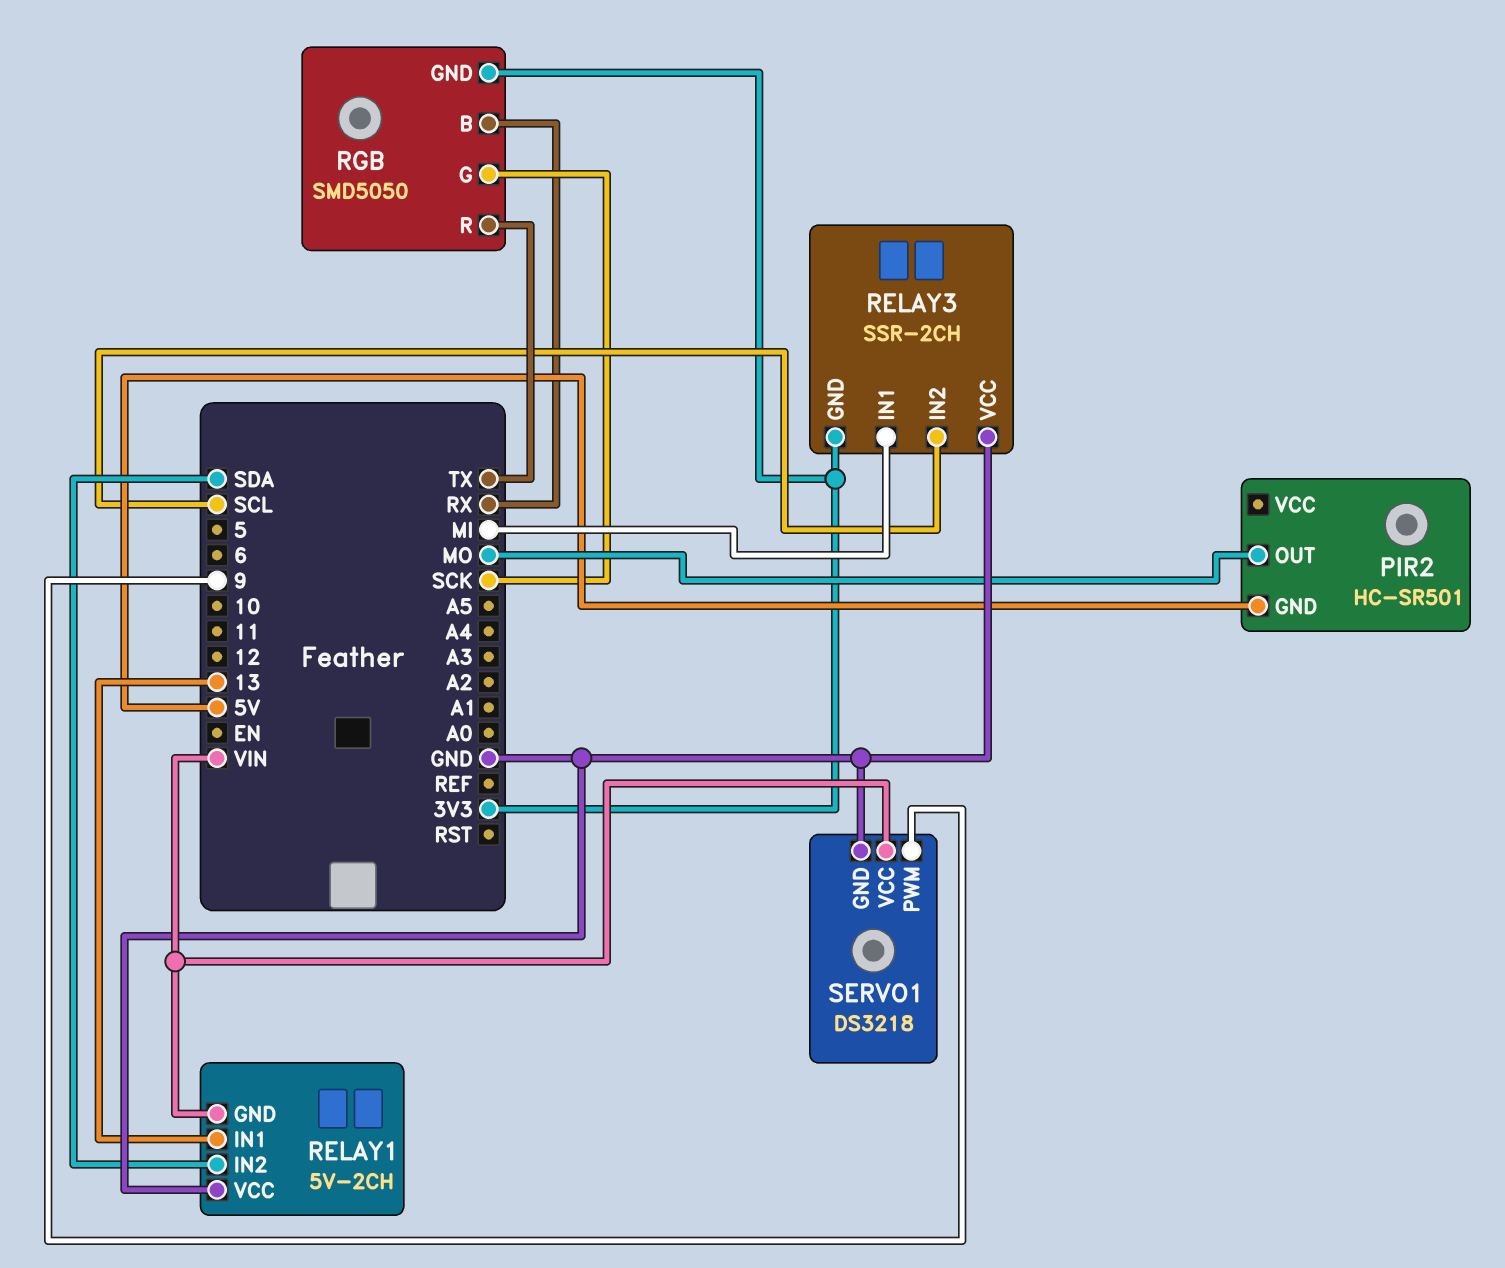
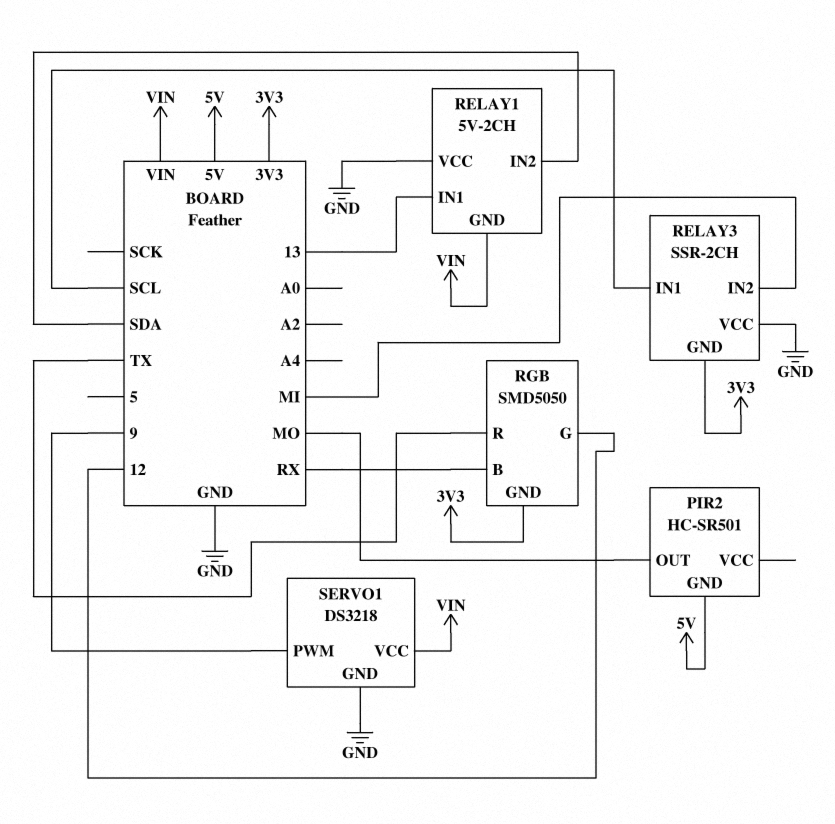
RELAY3 pin IN1: MI -> SCL
RELAY3 pin IN2: SCL -> MI
RGB pin G: SCK -> 12

